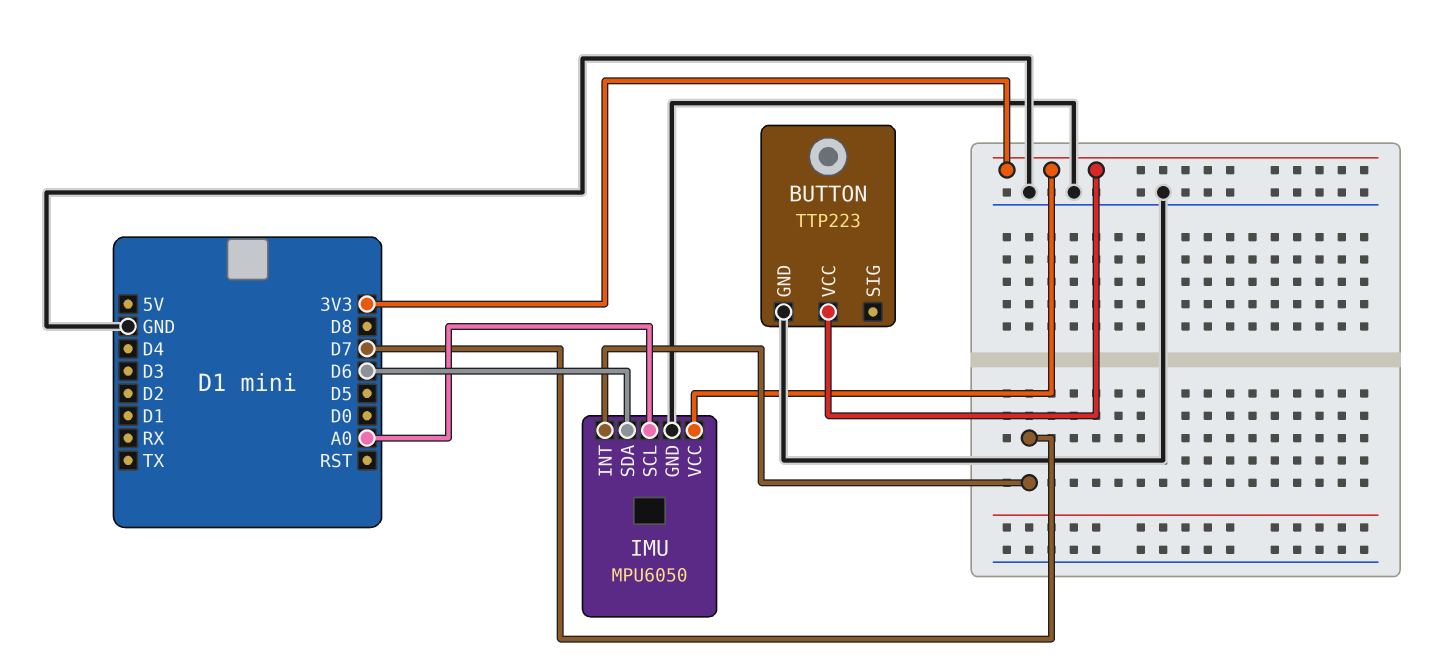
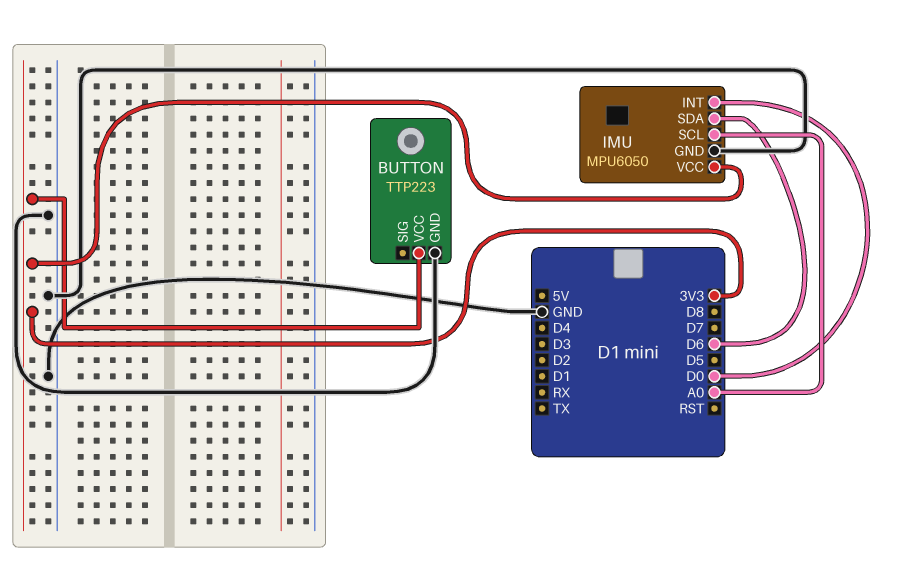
IMU pin INT: D7 -> D0

